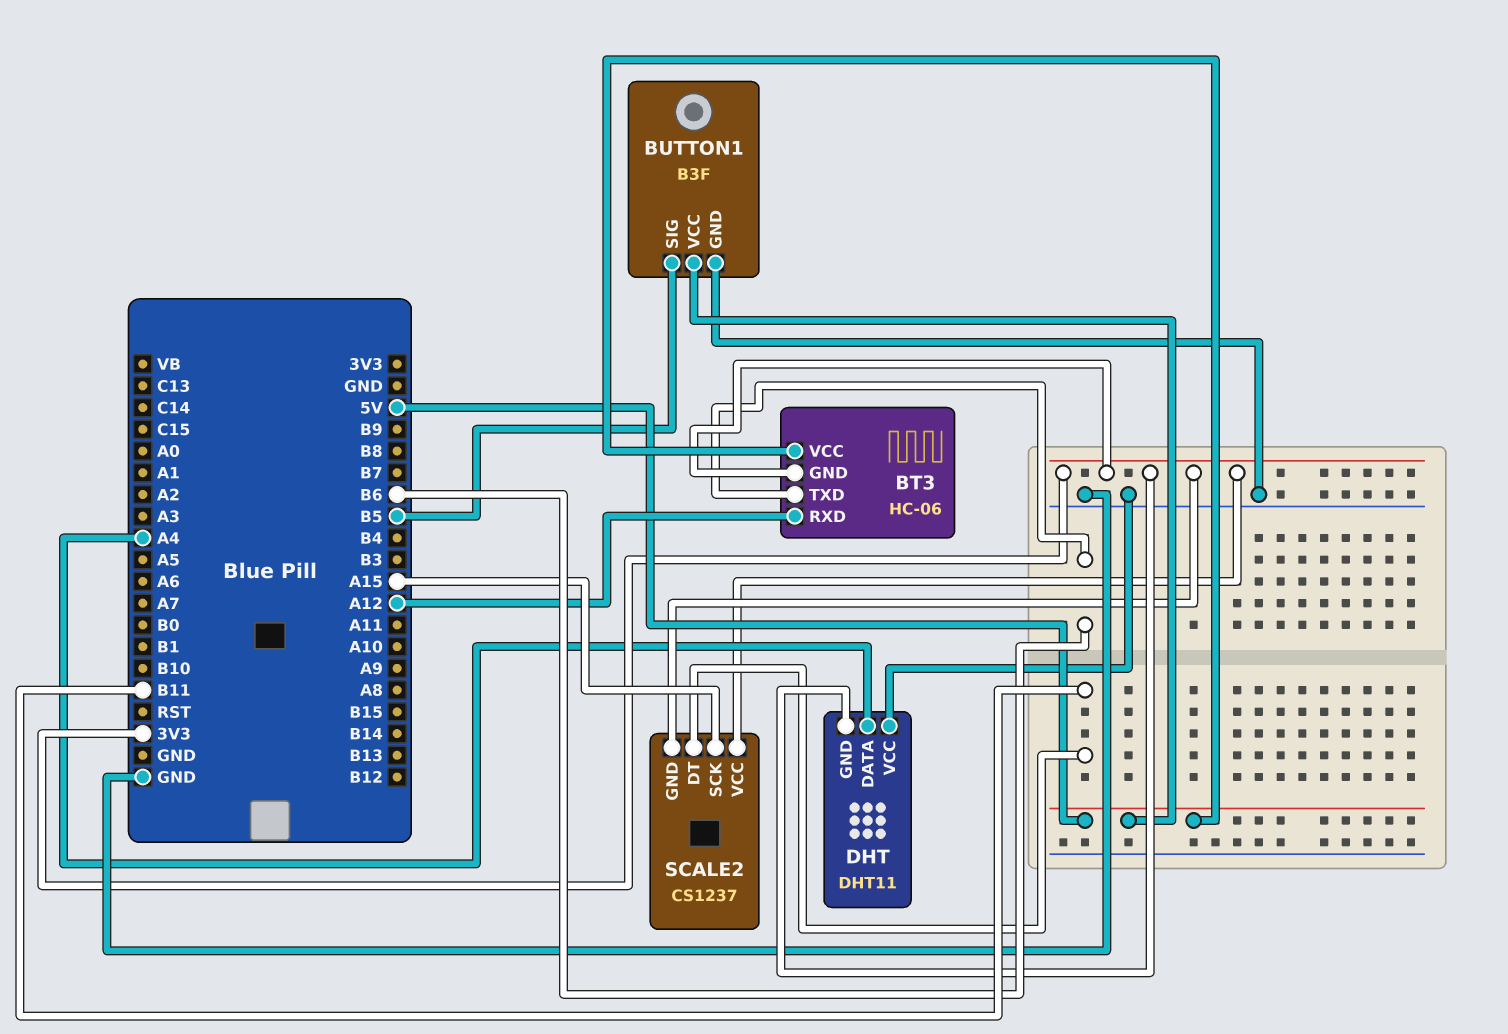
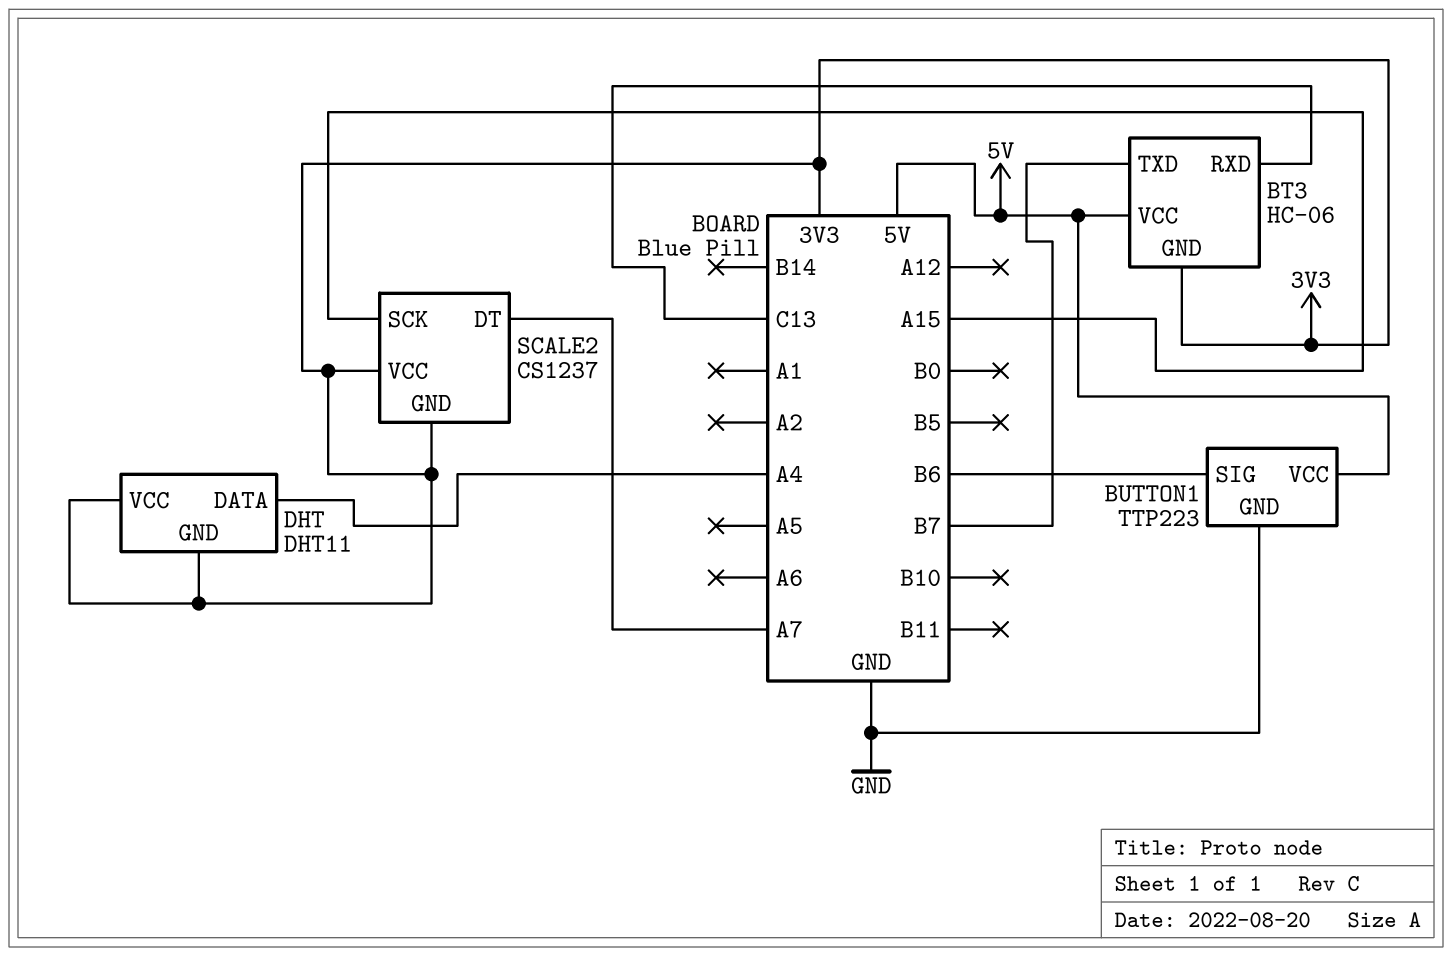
BT3 pin RXD: A12 -> C13
BT3 pin TXD: B6 -> B7
BUTTON1: B3F -> TTP223
BUTTON1 pin SIG: B5 -> B6
DHT pin VCC: GND -> 3V3
SCALE2 pin DT: B11 -> A7

